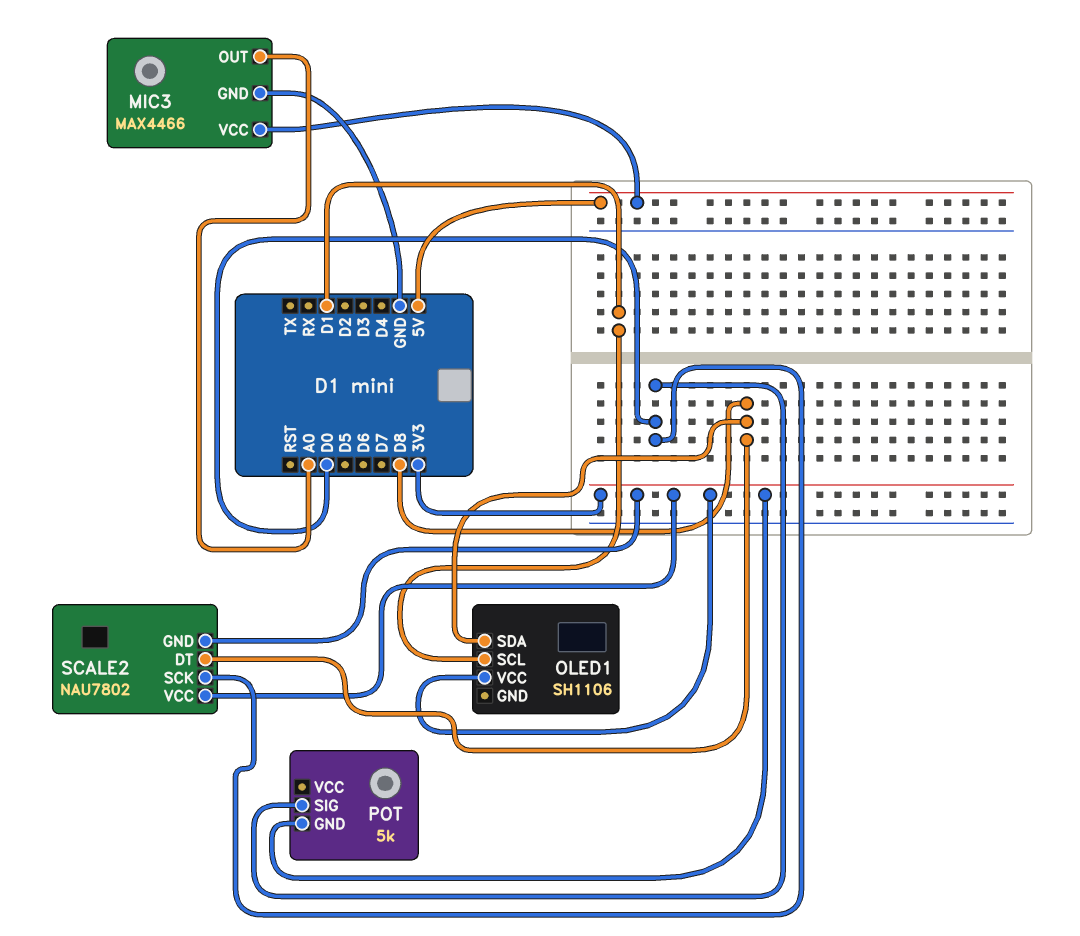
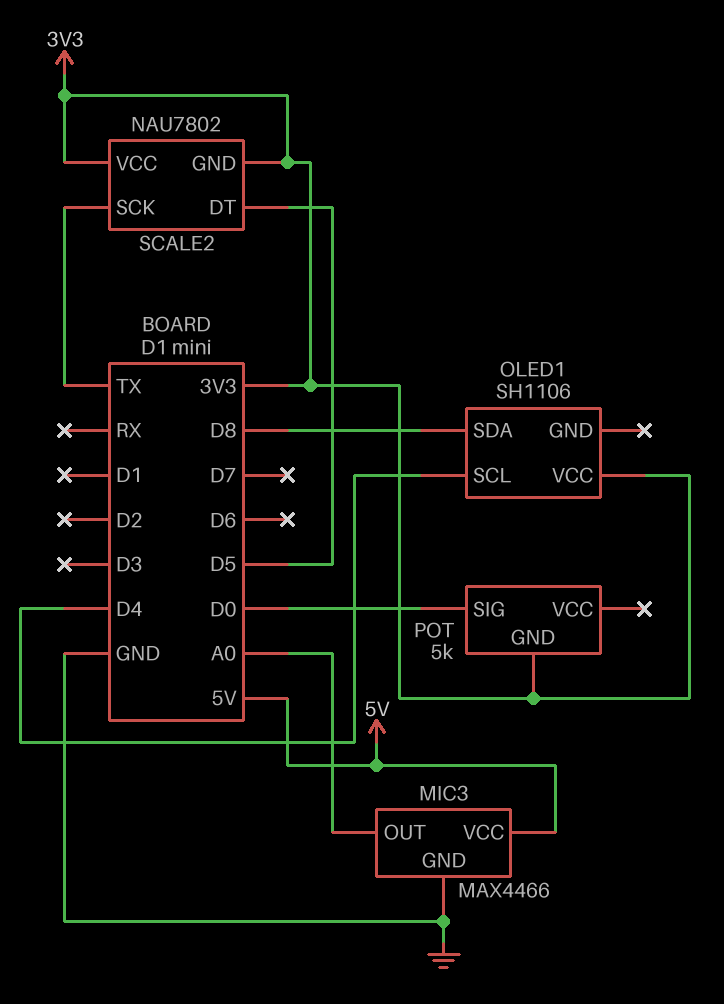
OLED1 pin SCL: D1 -> D4
SCALE2 pin DT: D8 -> D5
SCALE2 pin SCK: D0 -> TX

